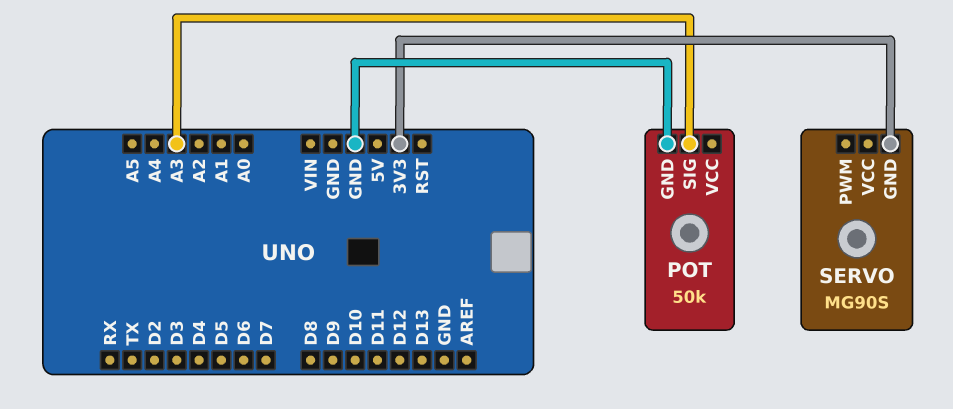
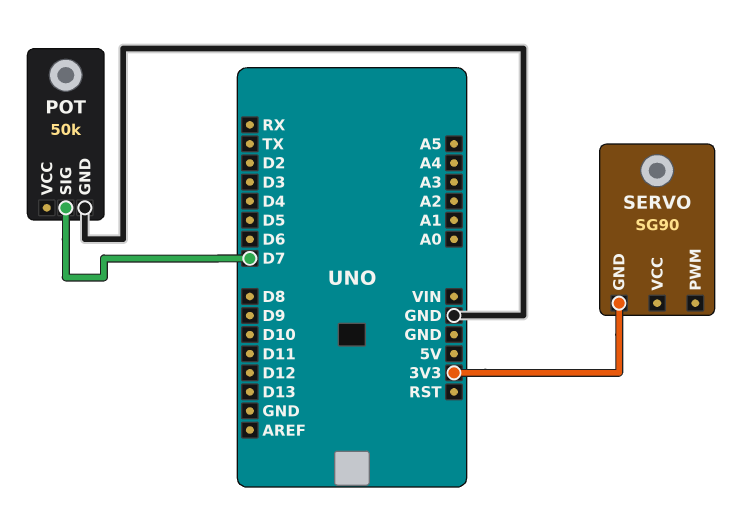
POT pin SIG: A3 -> D7
SERVO: MG90S -> SG90

